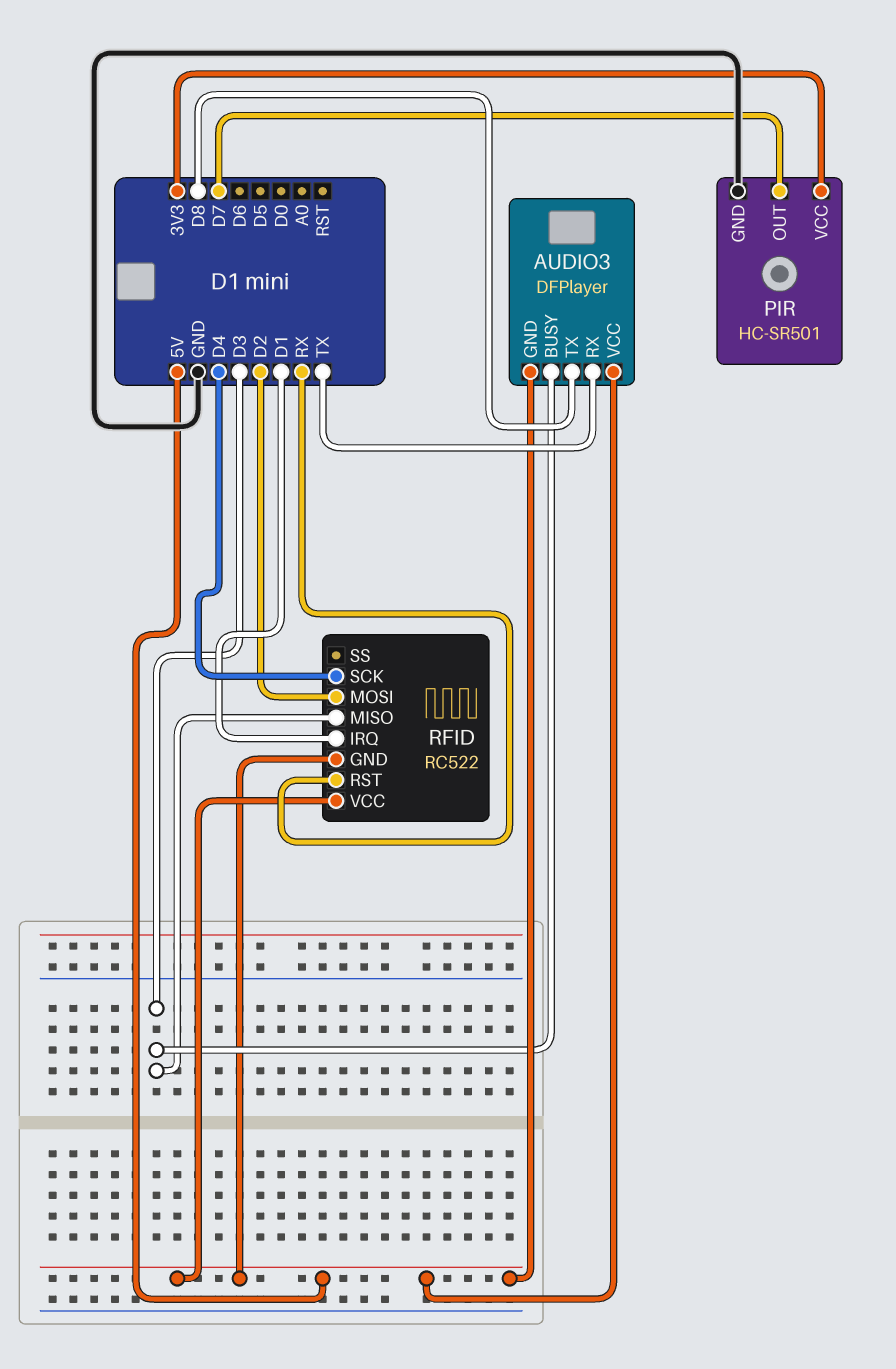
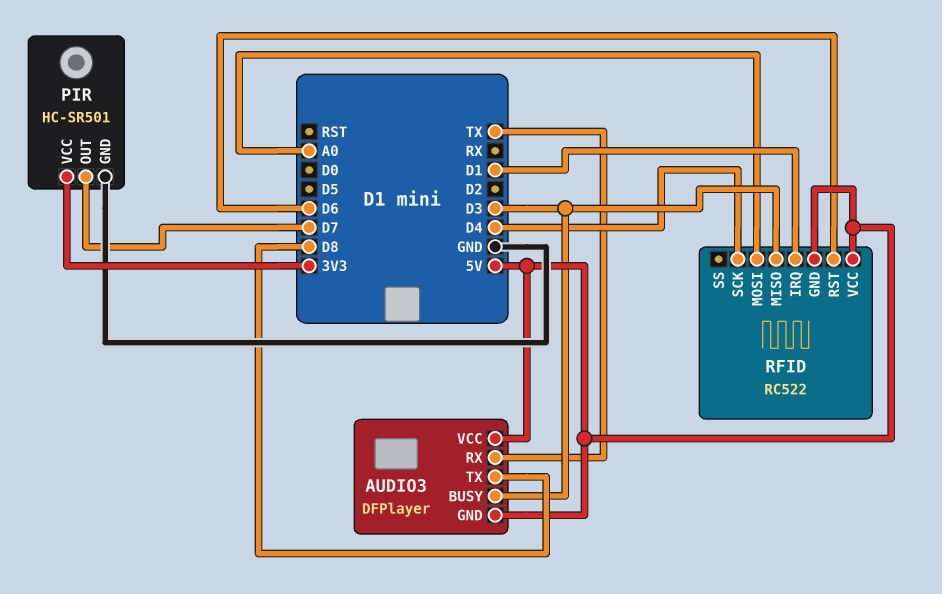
RFID pin MOSI: D2 -> A0
RFID pin RST: RX -> D6

